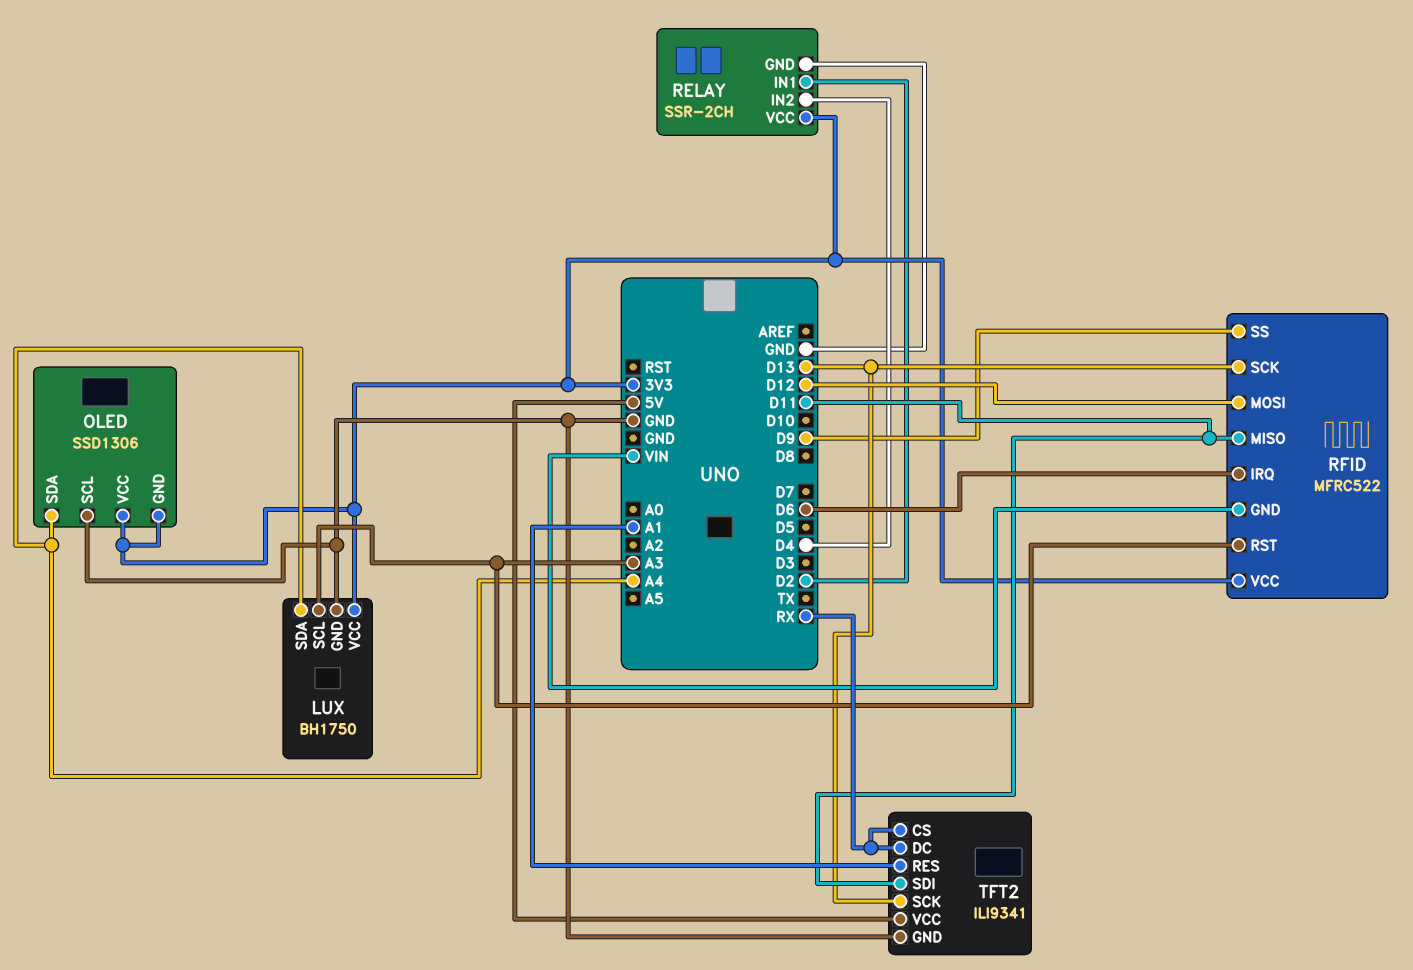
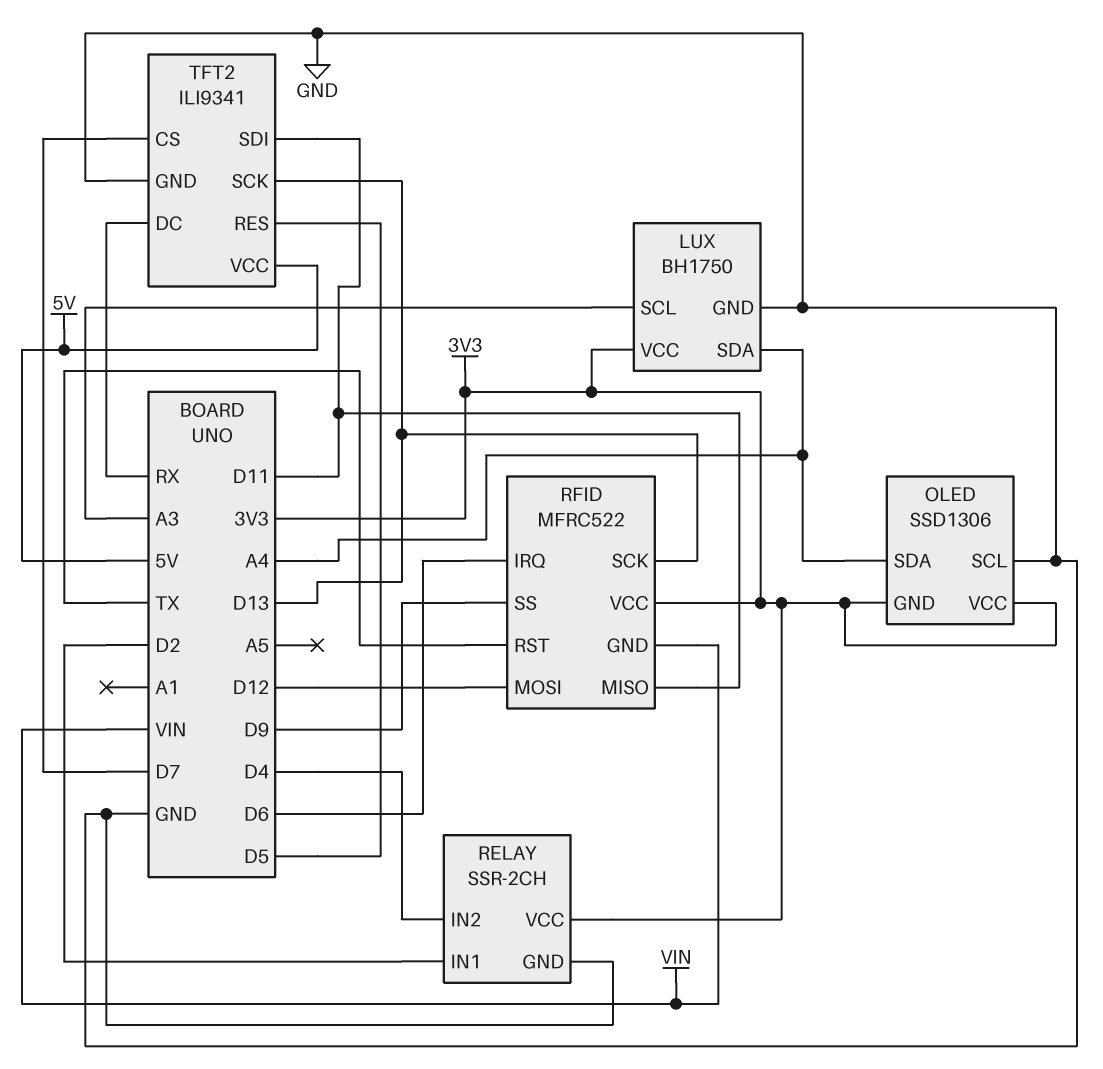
RFID pin RST: A3 -> TX
TFT2 pin CS: RX -> D7
TFT2 pin RES: A1 -> D5

